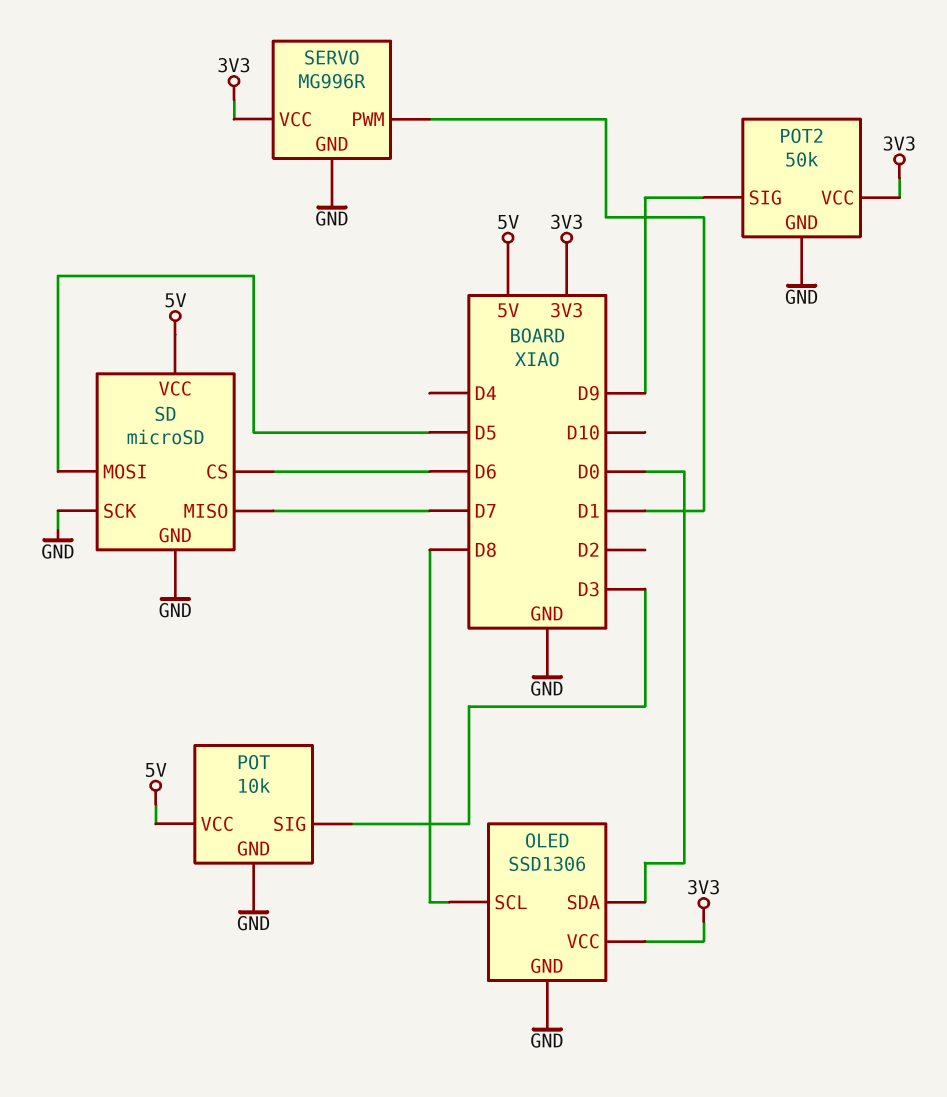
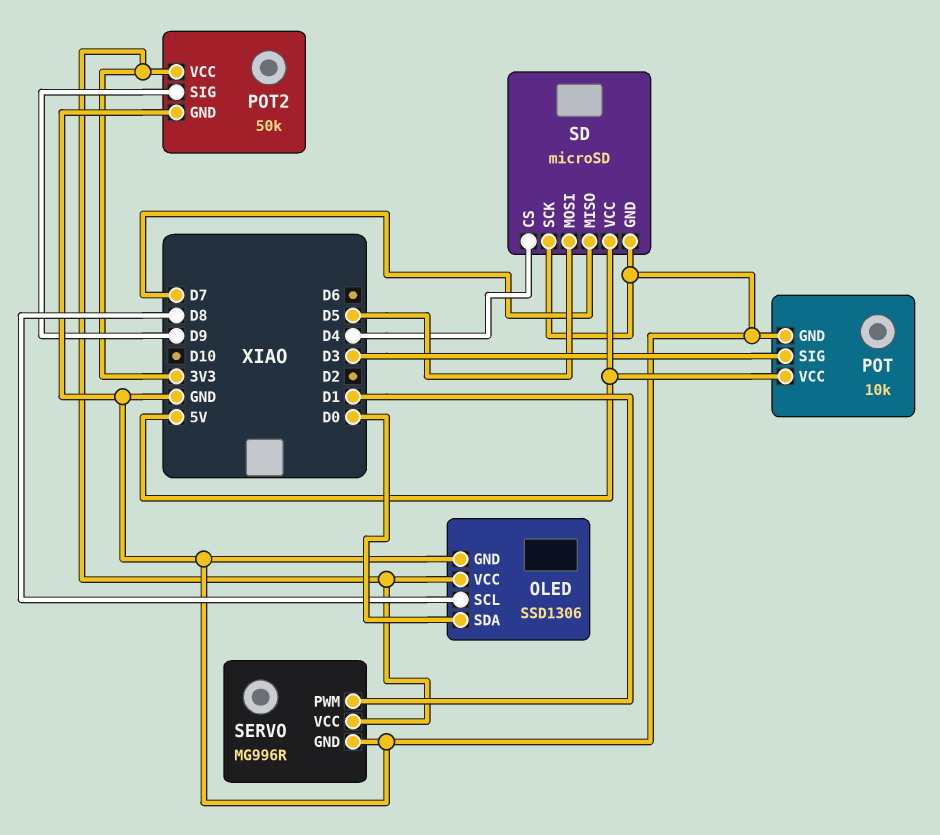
SD pin CS: D6 -> D4

